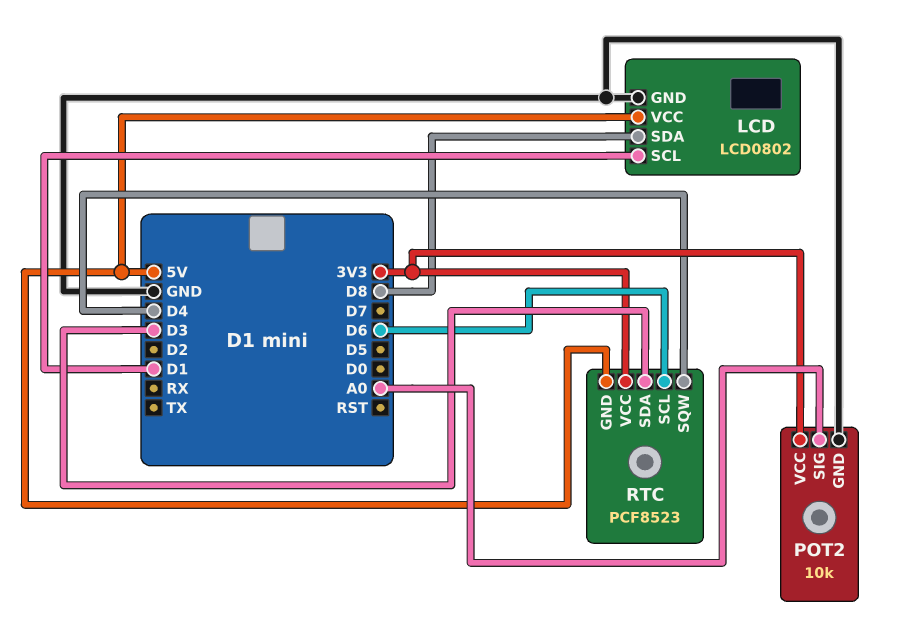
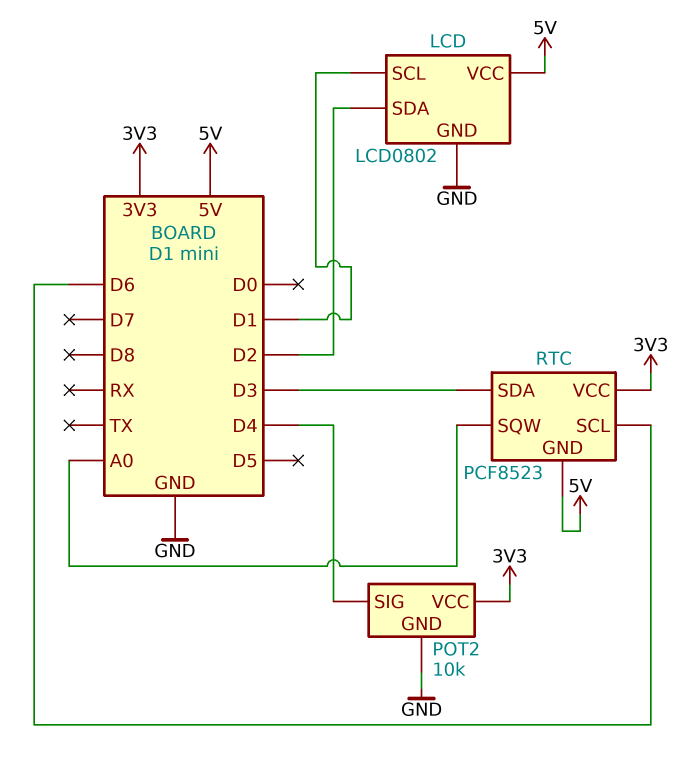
LCD pin SDA: D8 -> D2
POT2 pin SIG: A0 -> D4
RTC pin SQW: D4 -> A0

